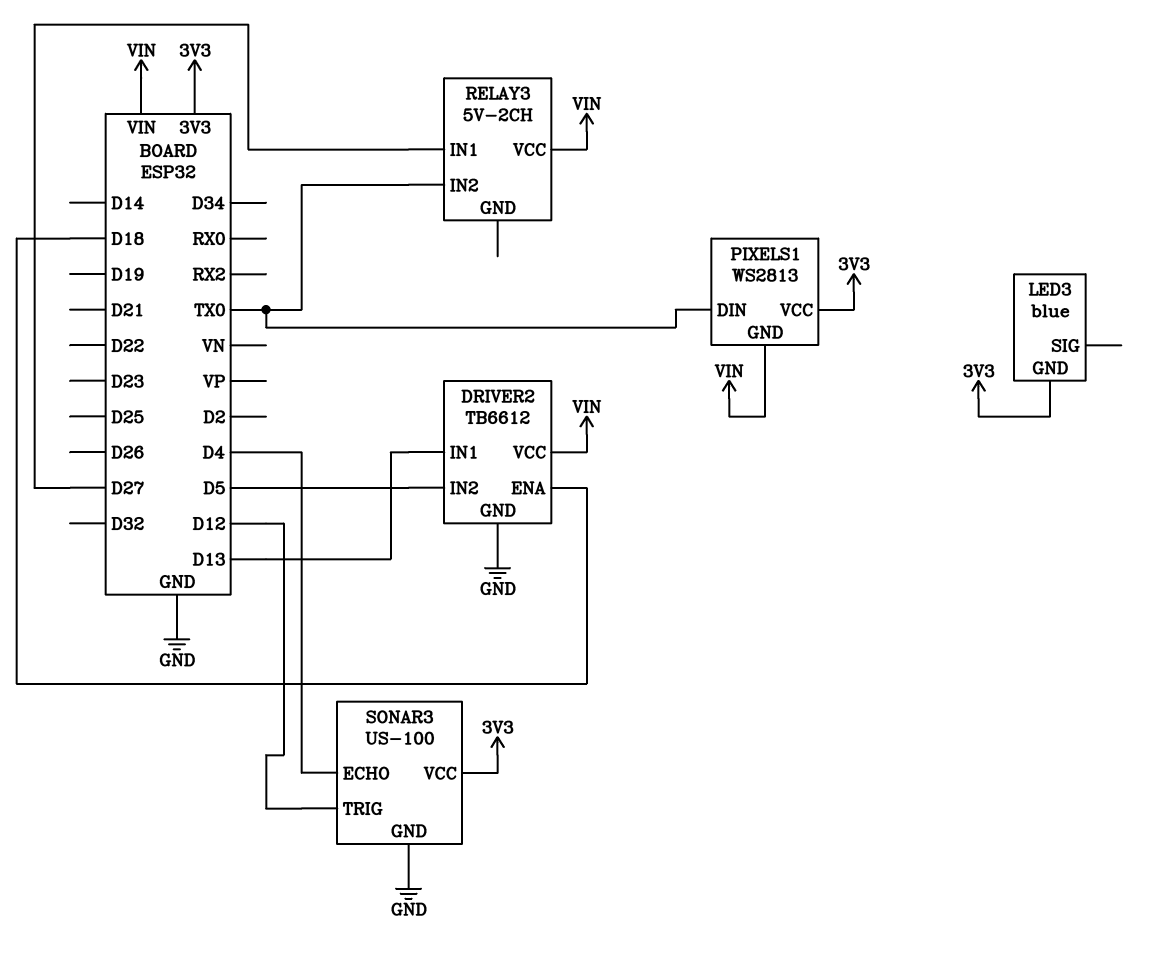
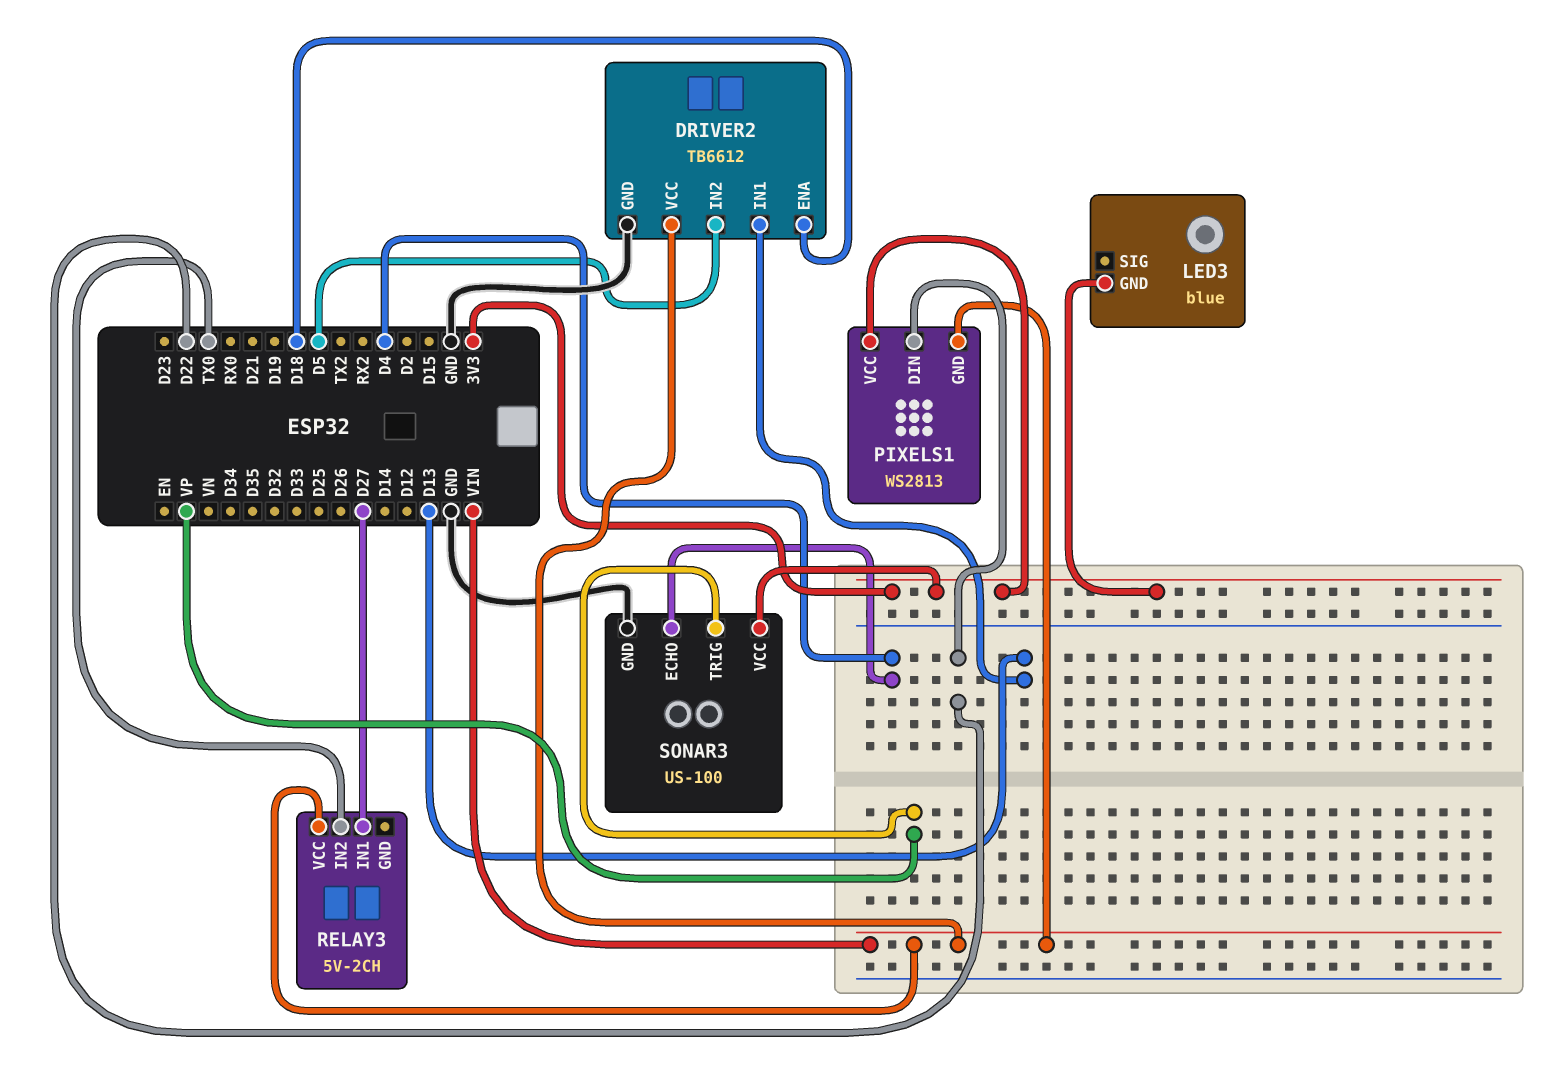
PIXELS1 pin DIN: TX0 -> D22
SONAR3 pin TRIG: D12 -> VP

